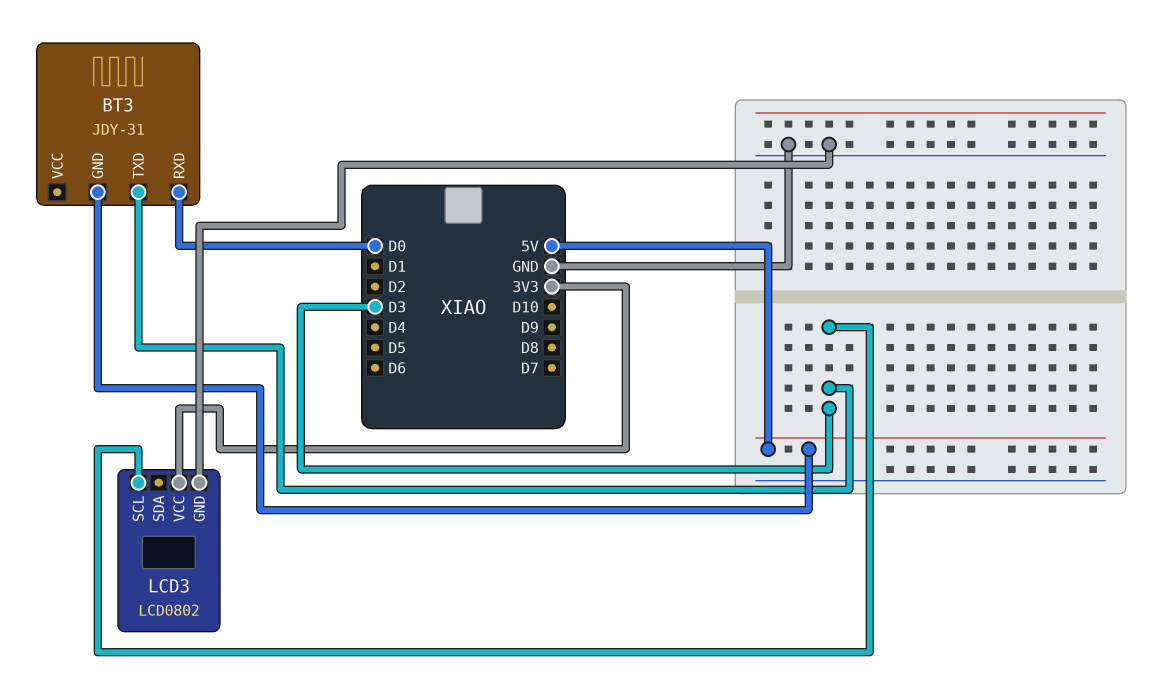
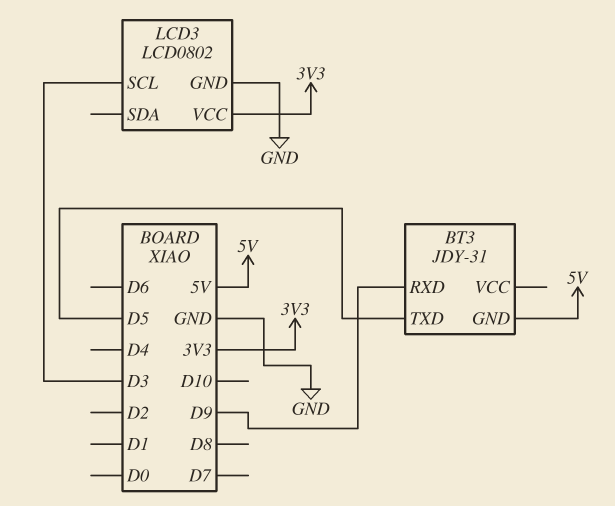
BT3 pin RXD: D0 -> D9
BT3 pin TXD: D3 -> D5

